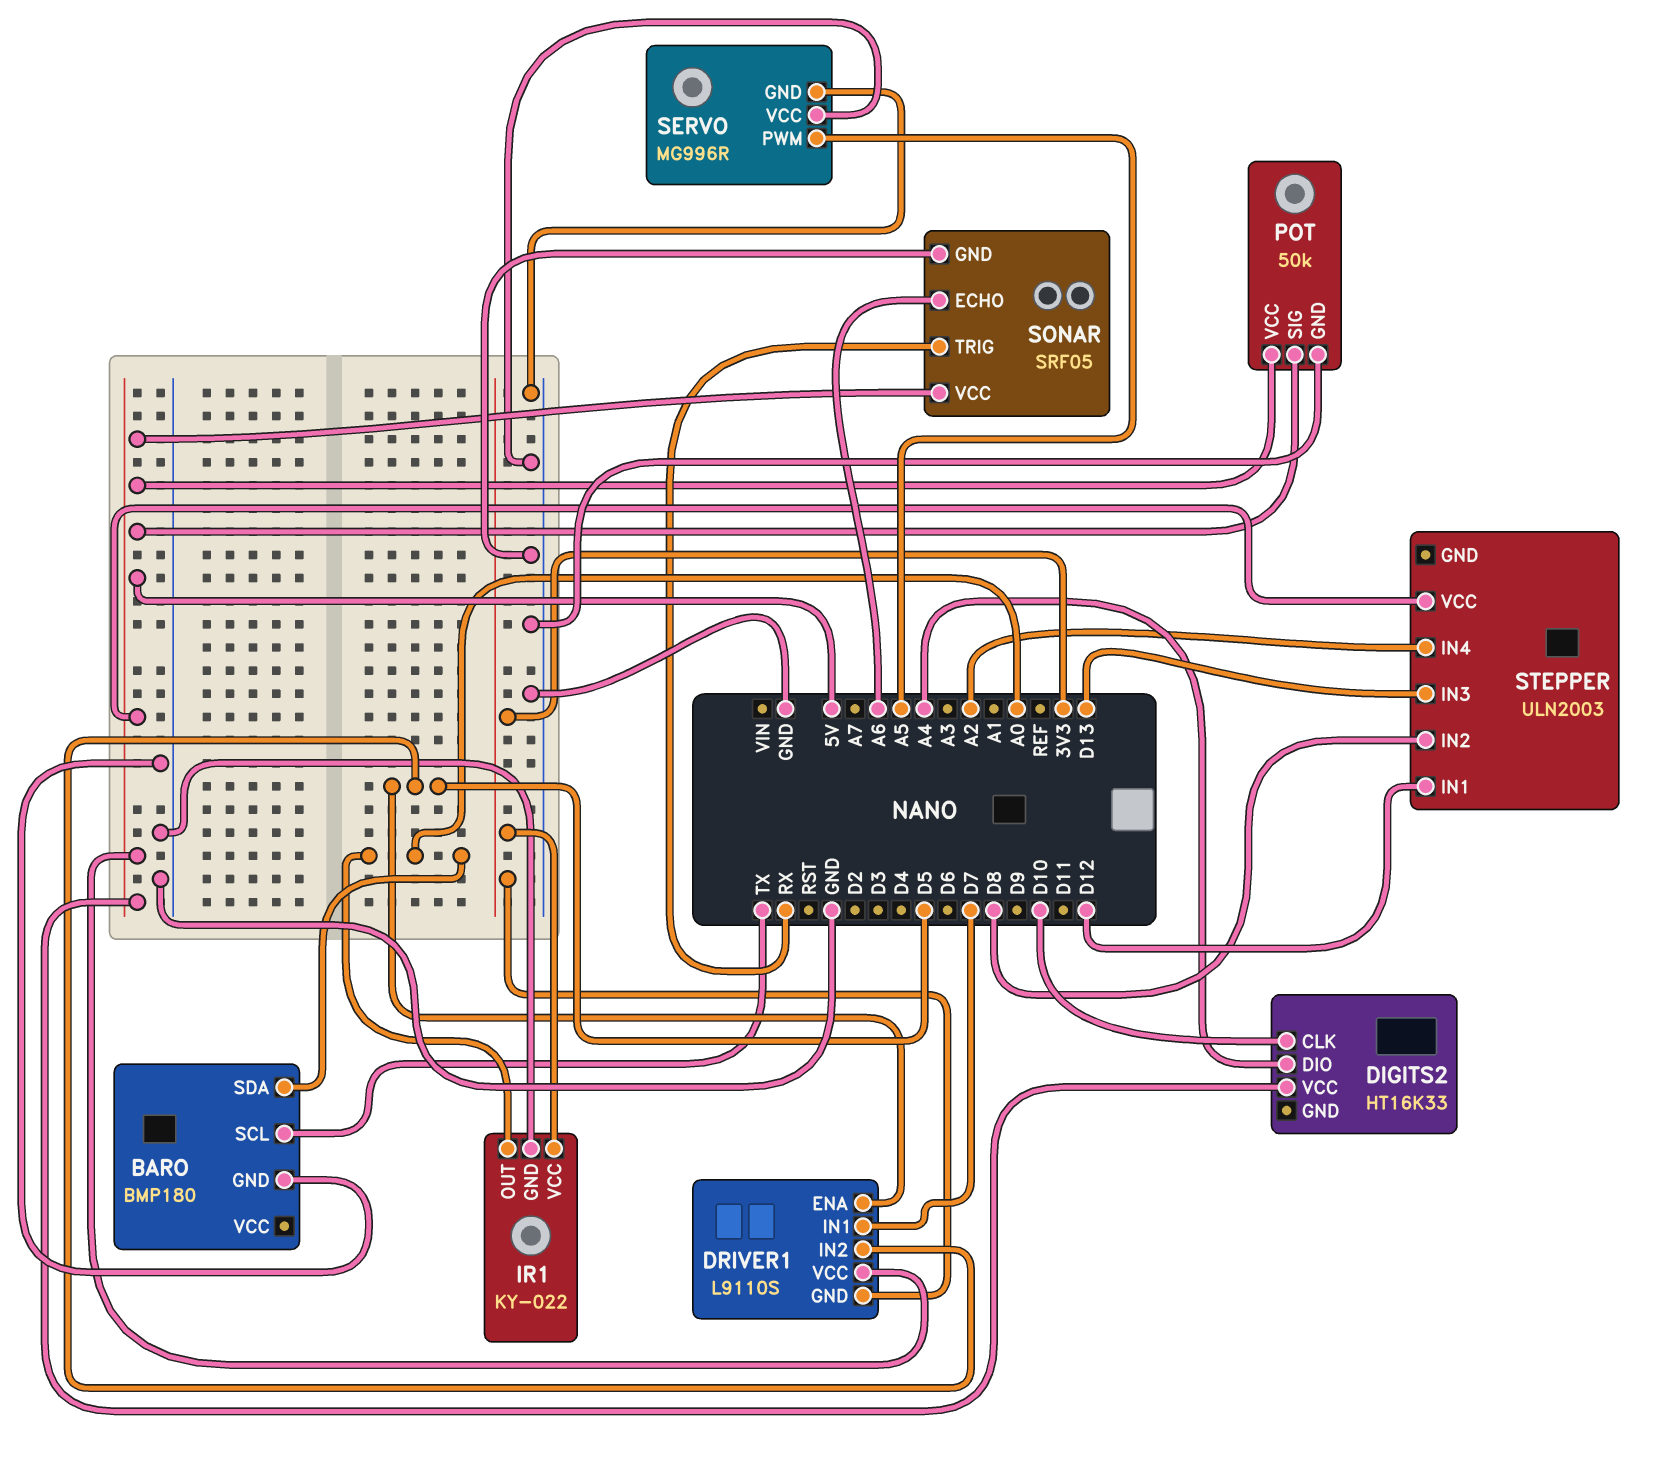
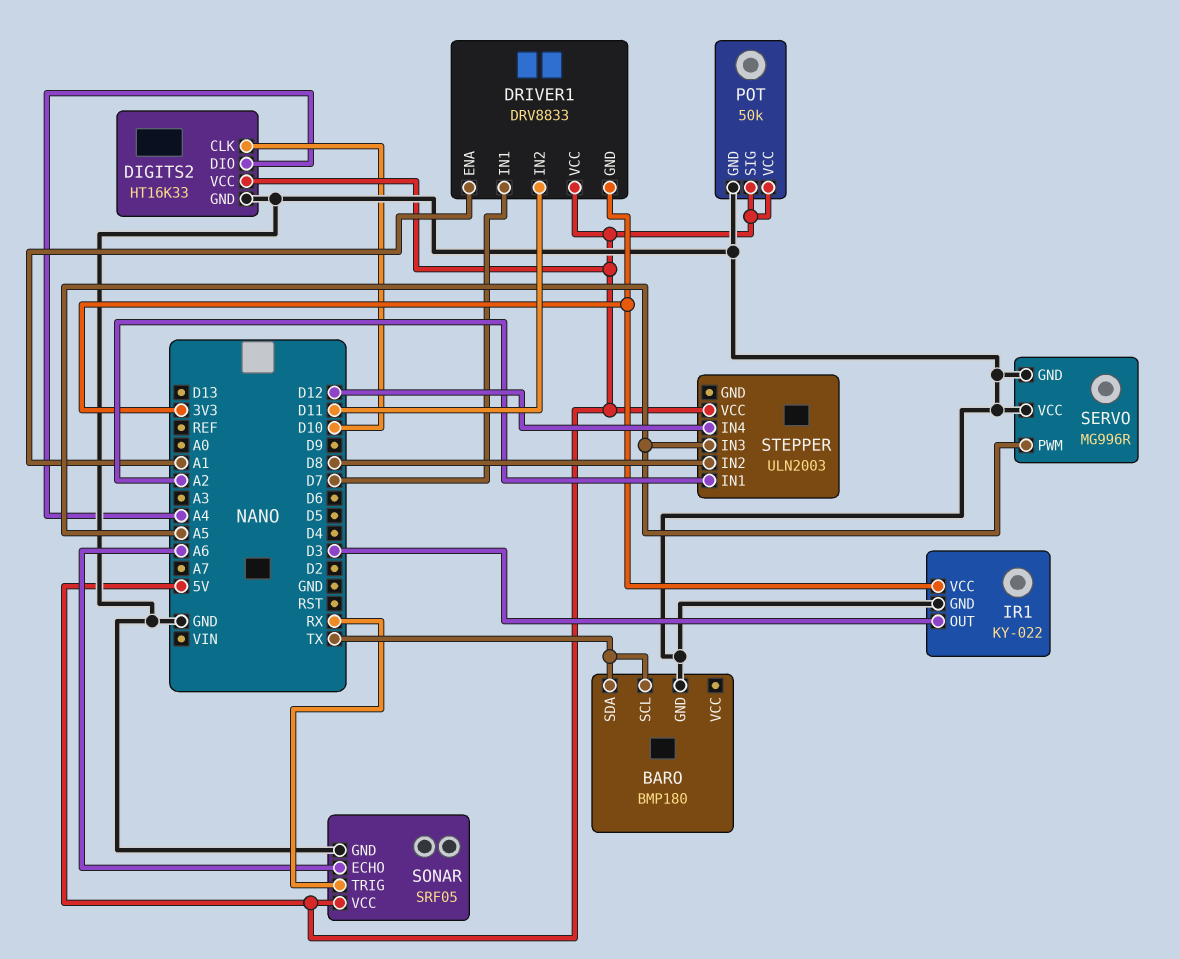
BARO pin SDA: A0 -> TX
DIGITS2 pin GND: none -> GND
DRIVER1: L9110S -> DRV8833
DRIVER1 pin ENA: D5 -> A1
DRIVER1 pin IN2: D5 -> D11
IR1 pin OUT: A0 -> D3
STEPPER pin IN1: D12 -> A2
STEPPER pin IN3: D13 -> A5
STEPPER pin IN4: A2 -> D12

